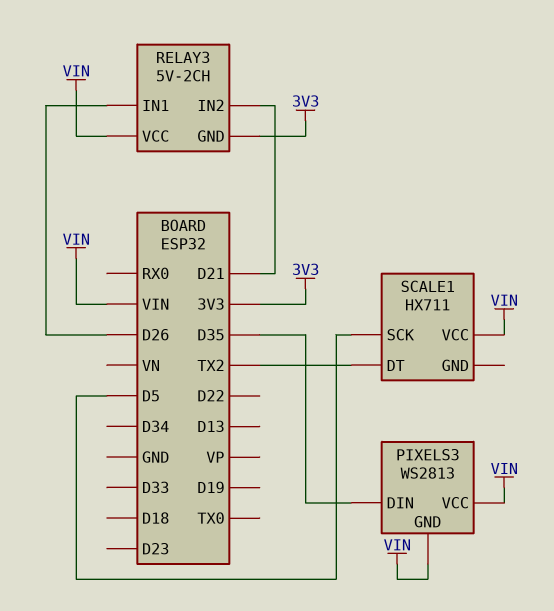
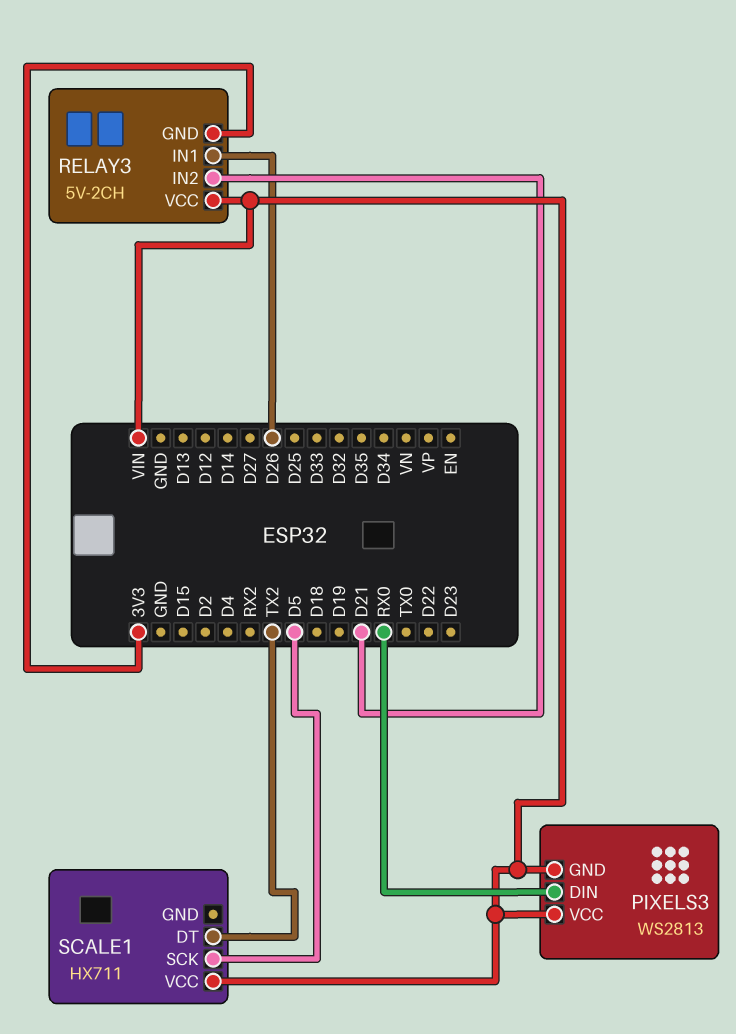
PIXELS3 pin DIN: D35 -> RX0

